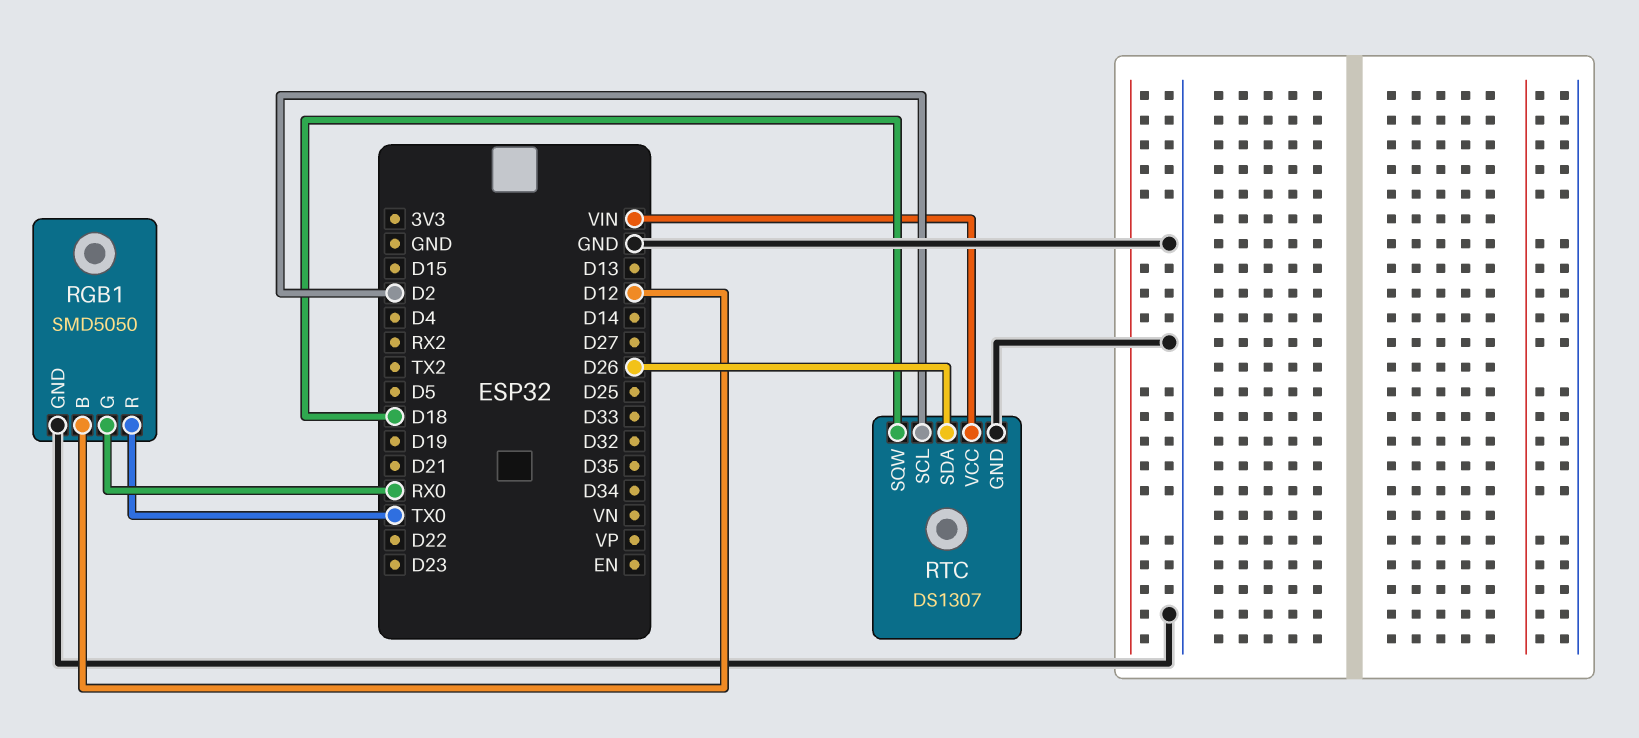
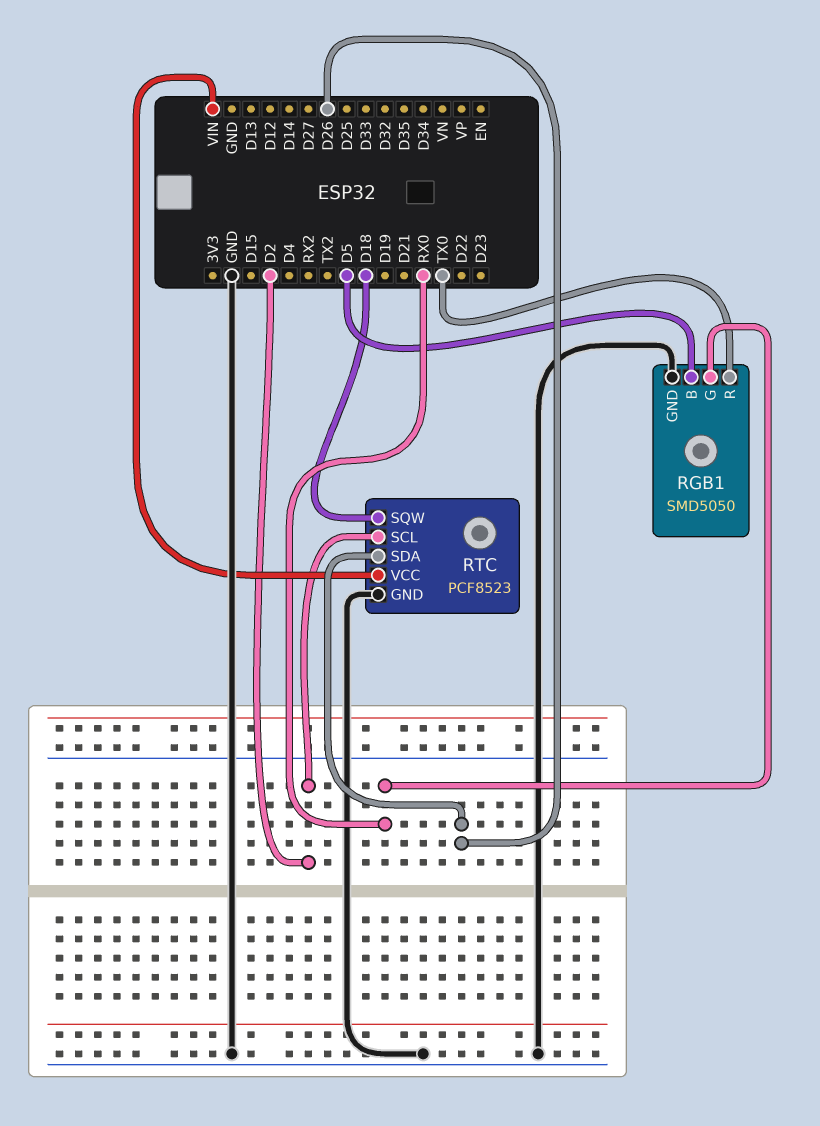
RGB1 pin B: D12 -> D5
RTC: DS1307 -> PCF8523

